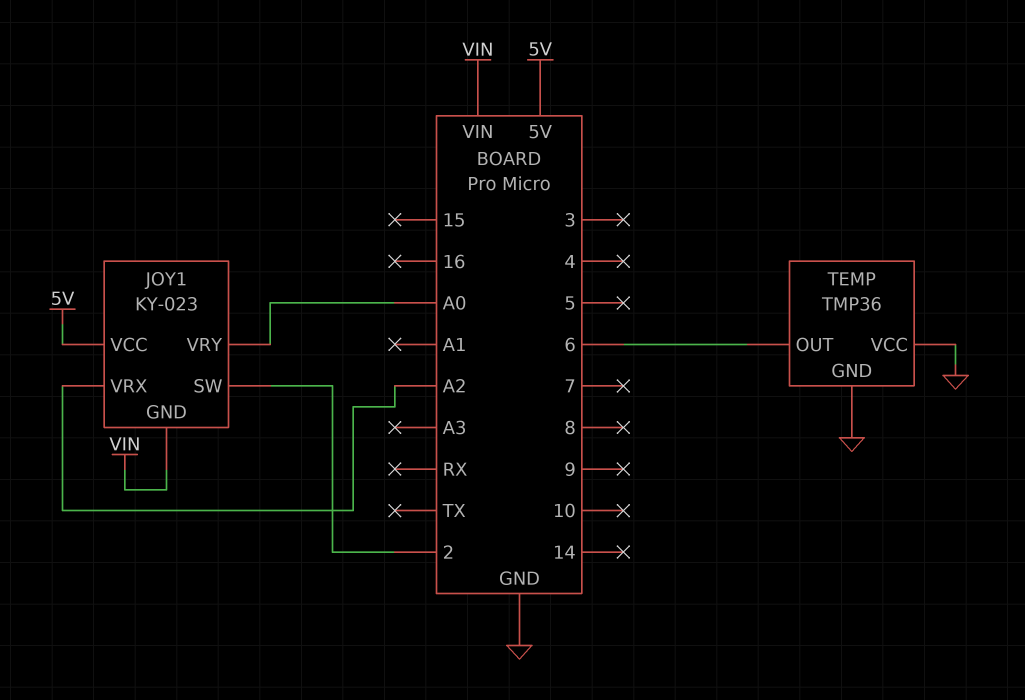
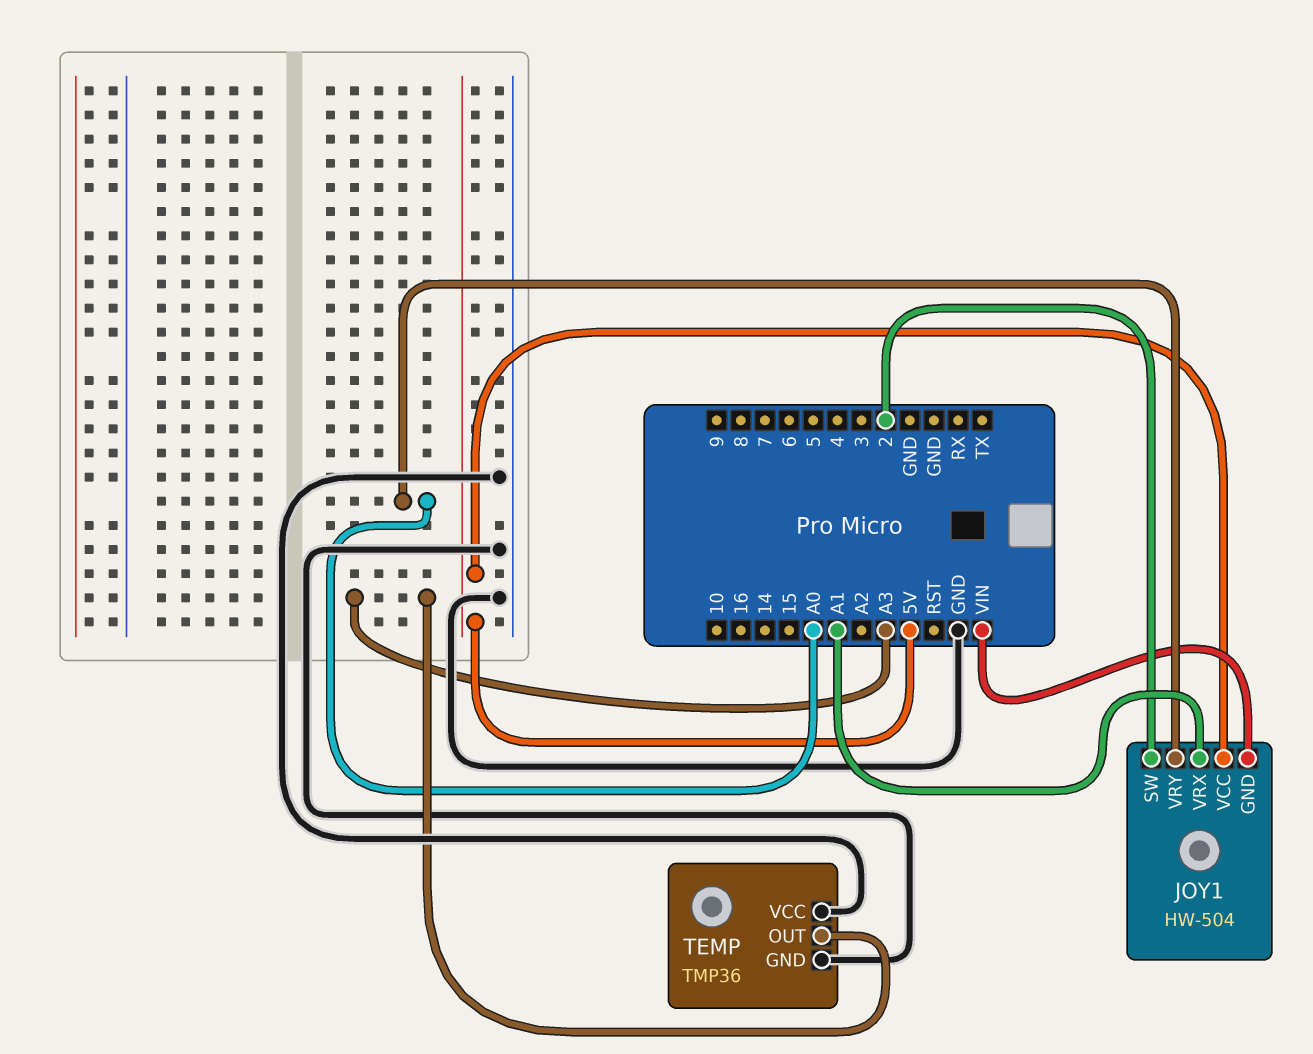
JOY1: KY-023 -> HW-504
JOY1 pin VRX: A2 -> A1
TEMP pin OUT: 6 -> A3

